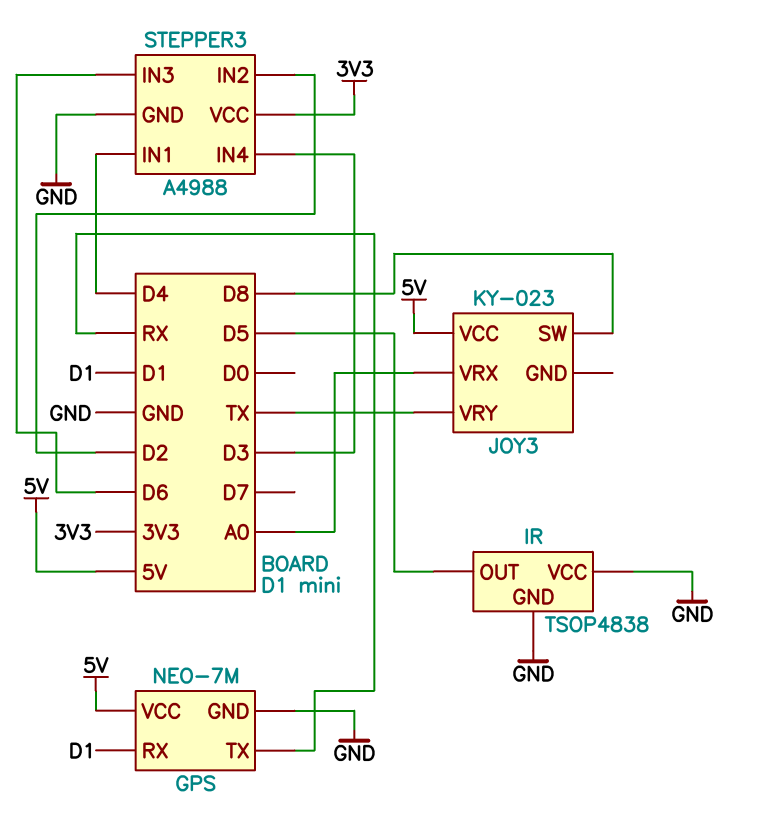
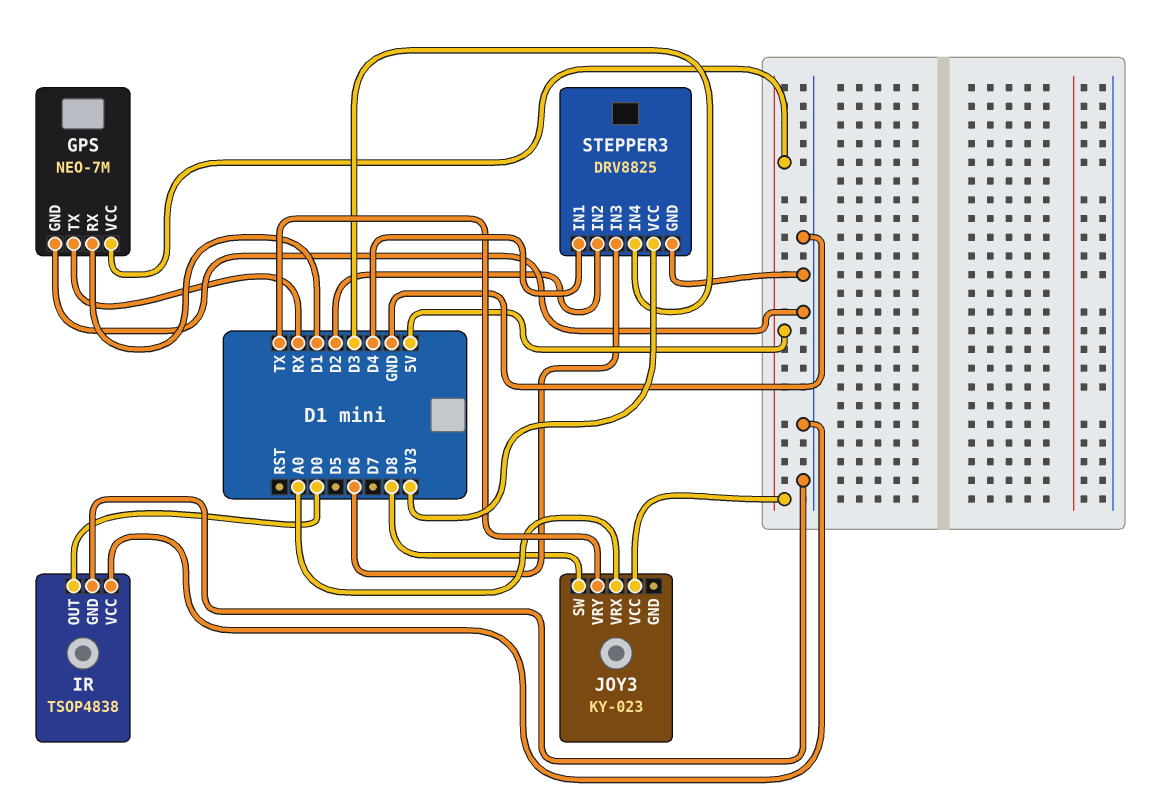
IR pin OUT: D5 -> D0
STEPPER3: A4988 -> DRV8825

